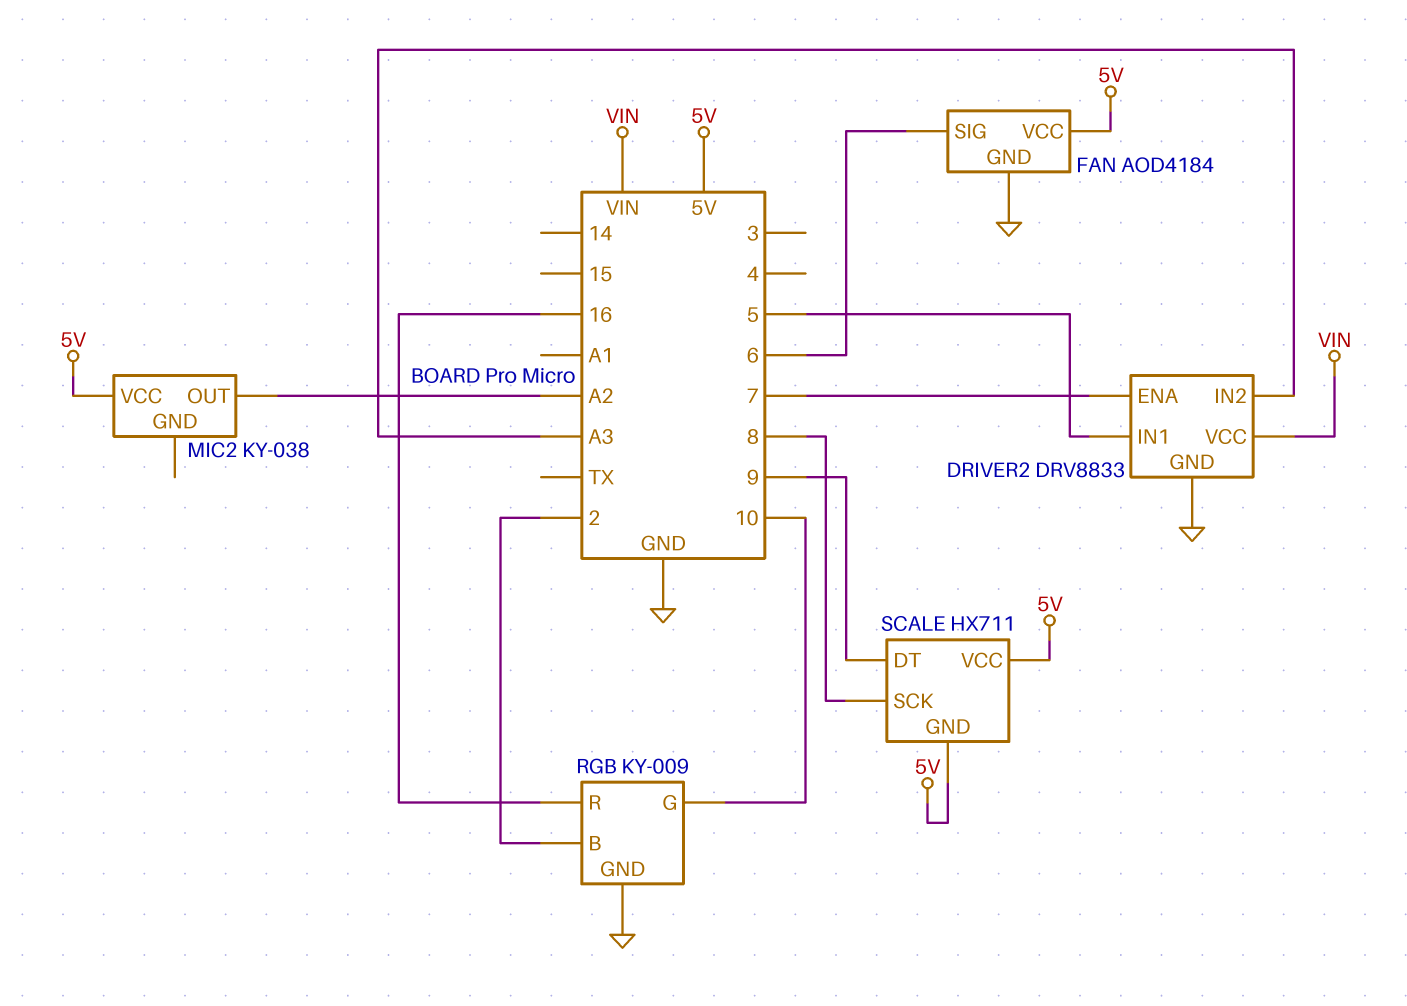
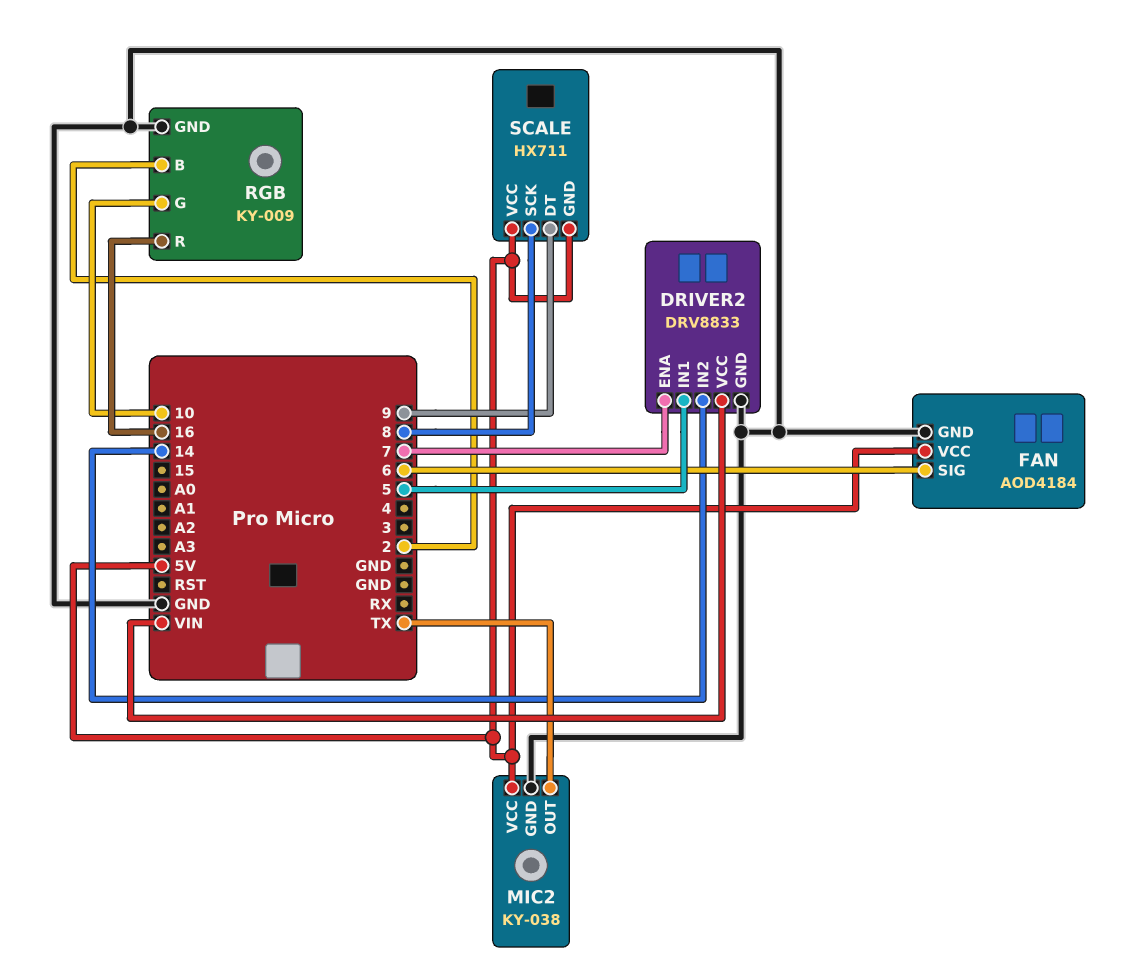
DRIVER2 pin IN2: A3 -> 14
MIC2 pin GND: none -> GND
MIC2 pin OUT: A2 -> TX

